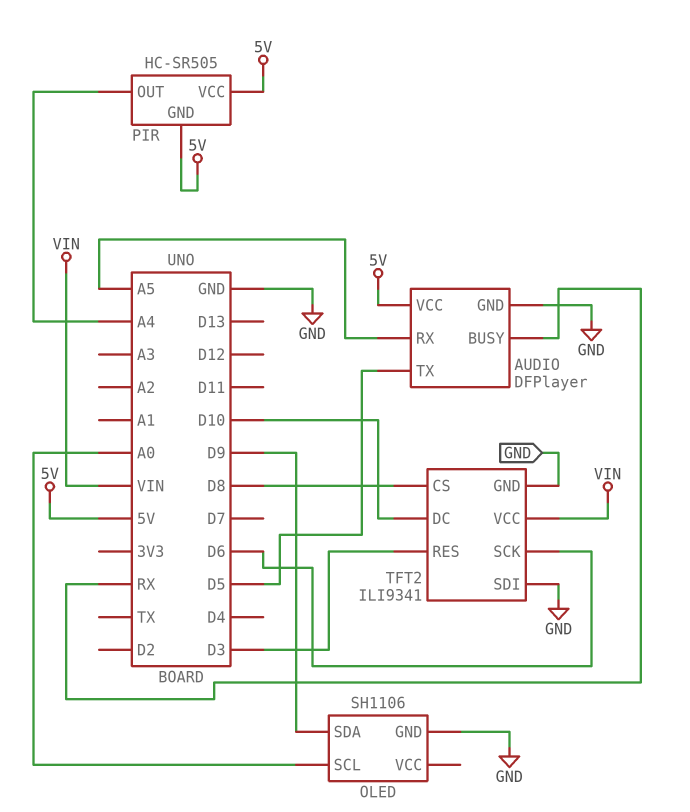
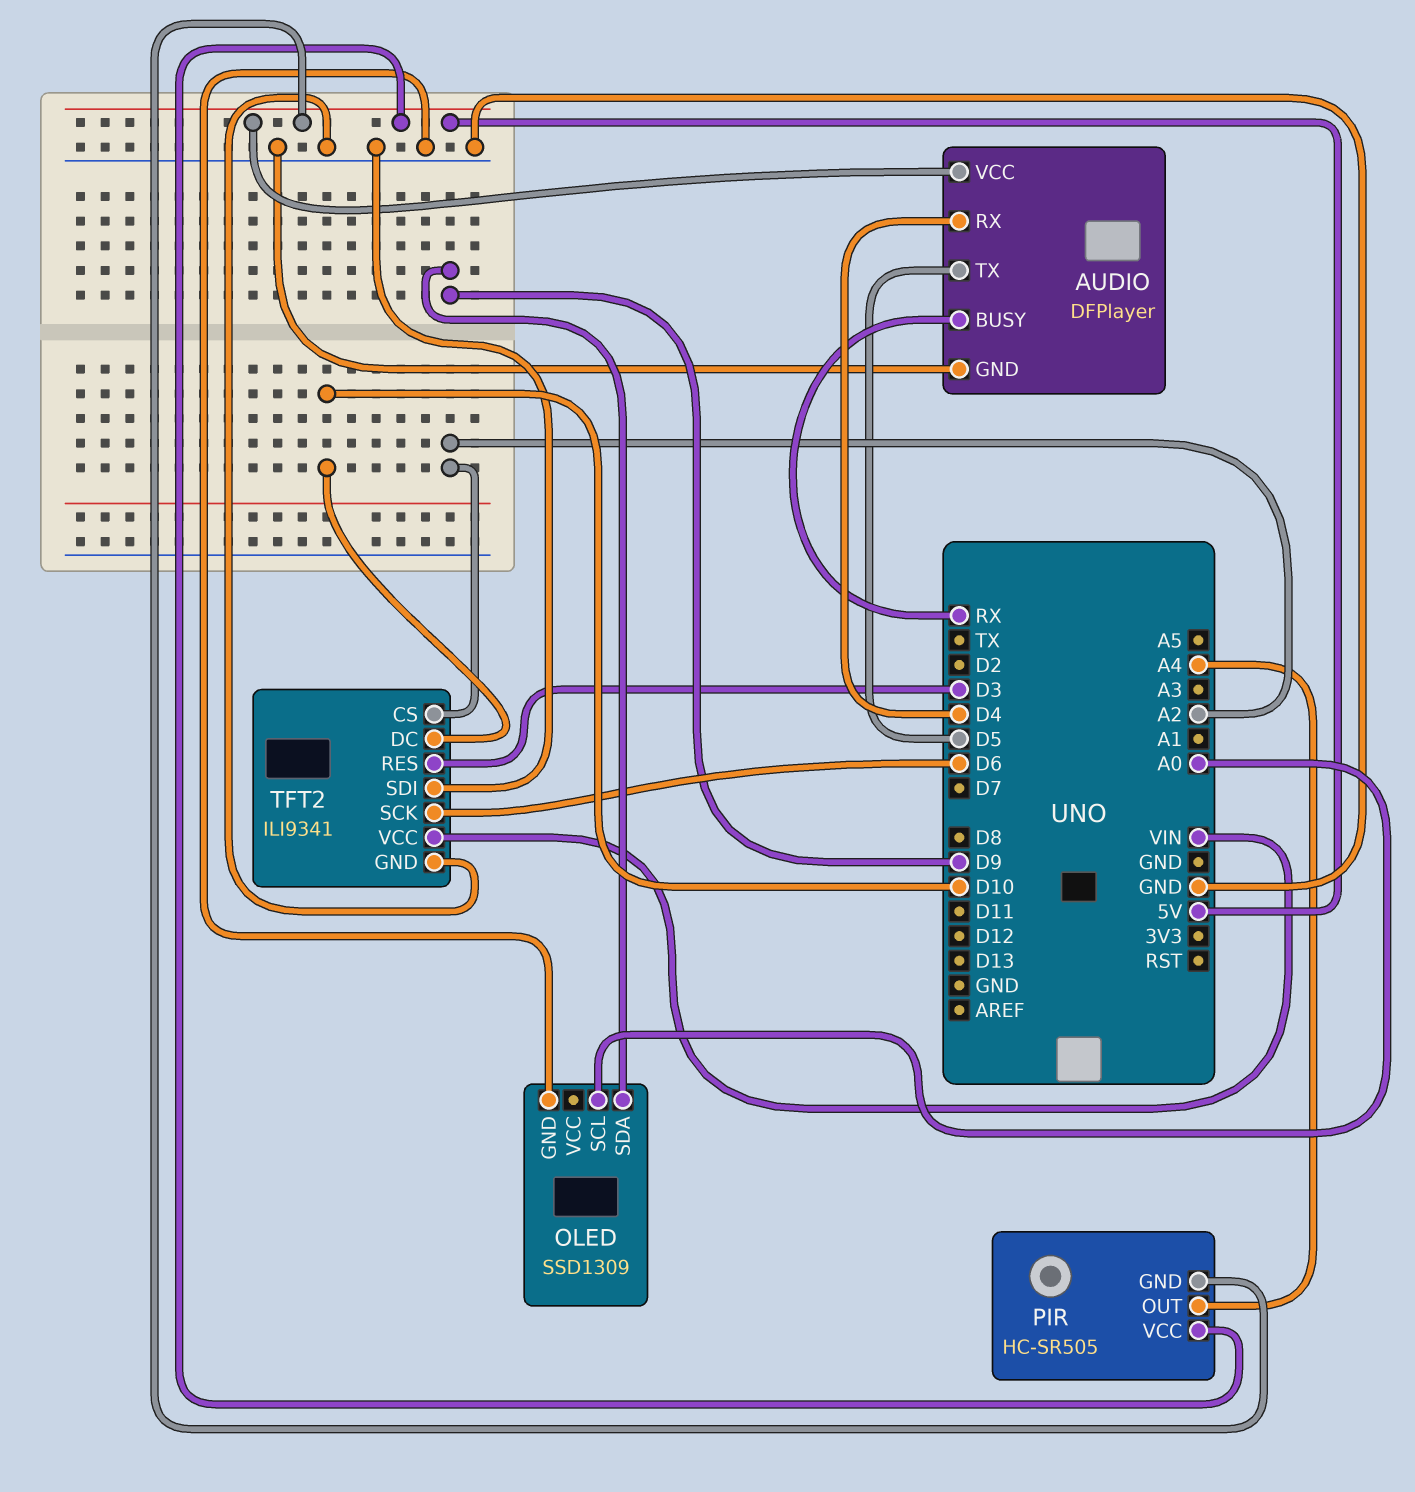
AUDIO pin RX: A5 -> D4
OLED: SH1106 -> SSD1309
TFT2 pin CS: D8 -> A2

